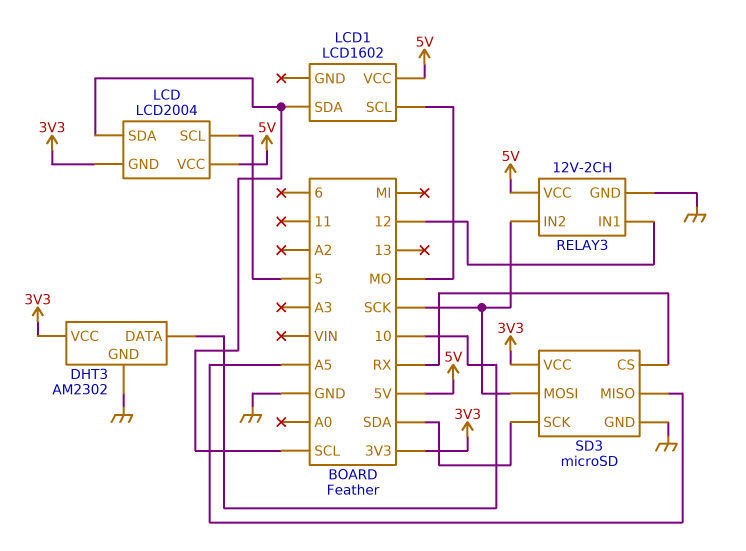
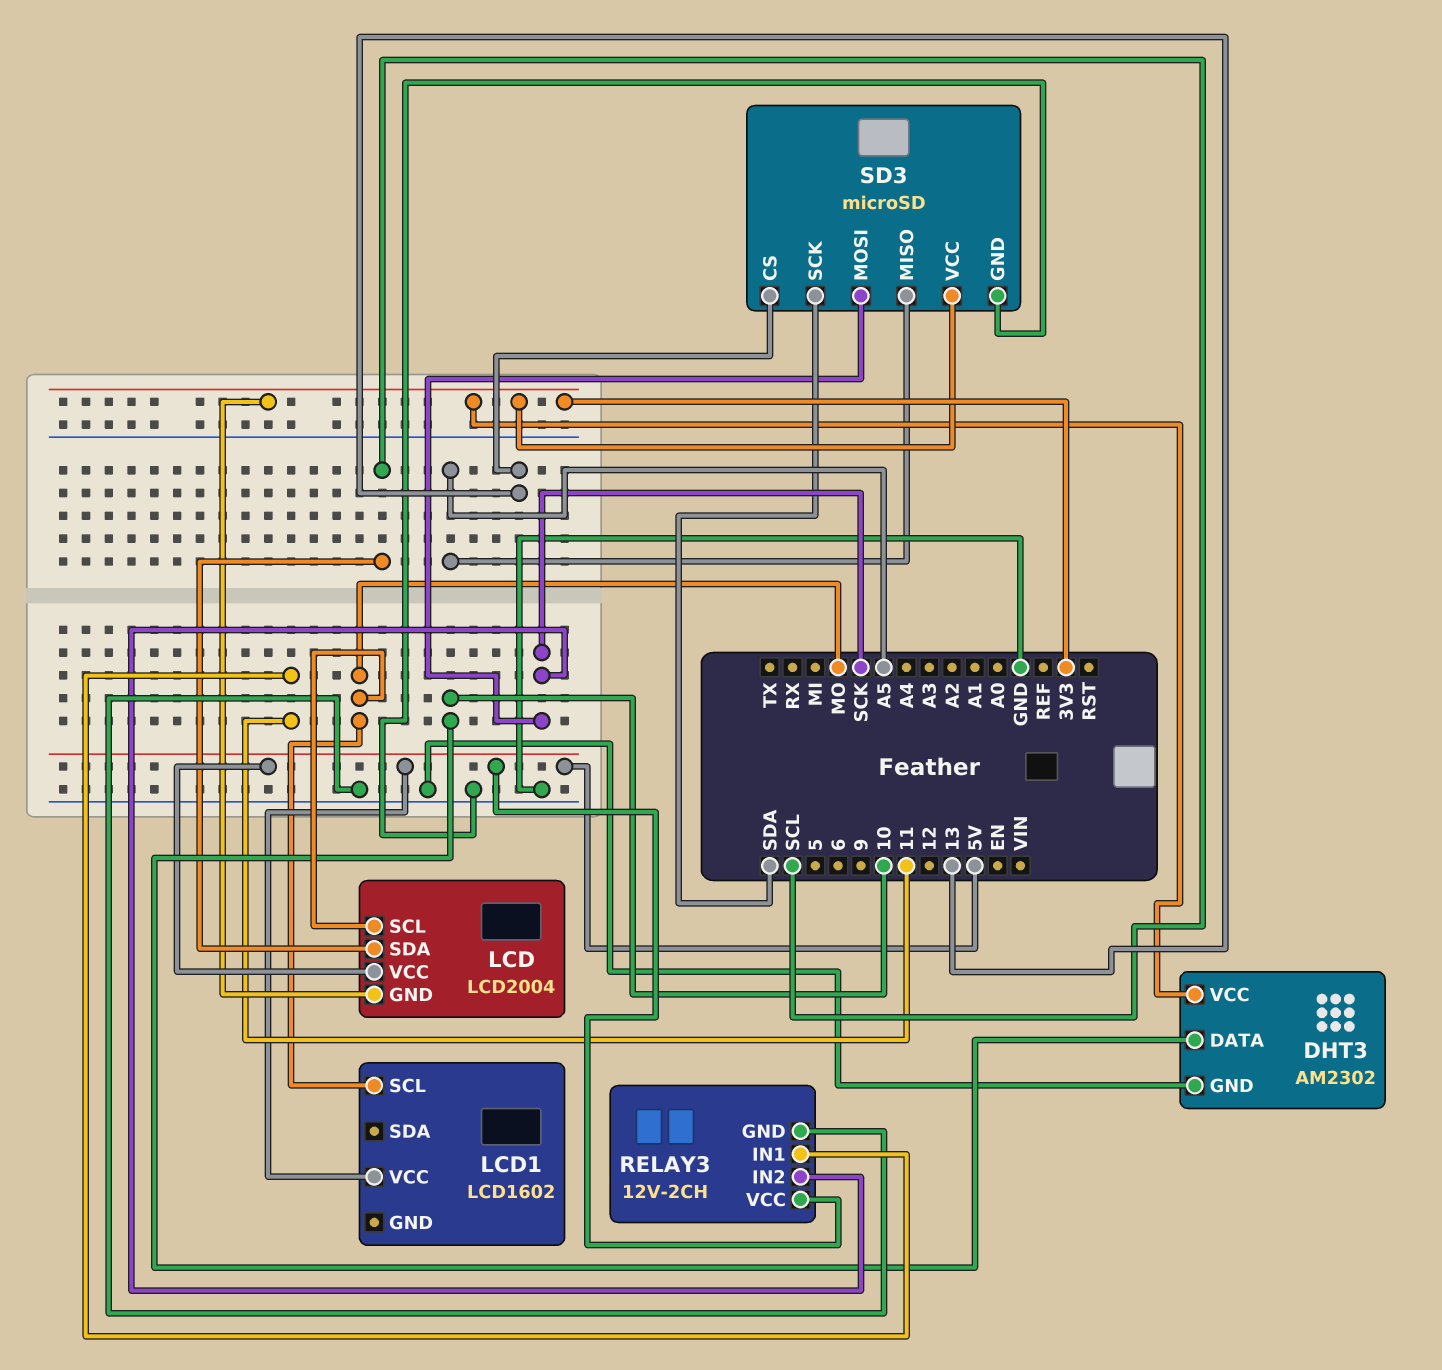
LCD pin SCL: 5 -> MO
LCD1 pin SDA: SCL -> none
RELAY3 pin IN1: 12 -> 11
SD3 pin CS: RX -> 13

